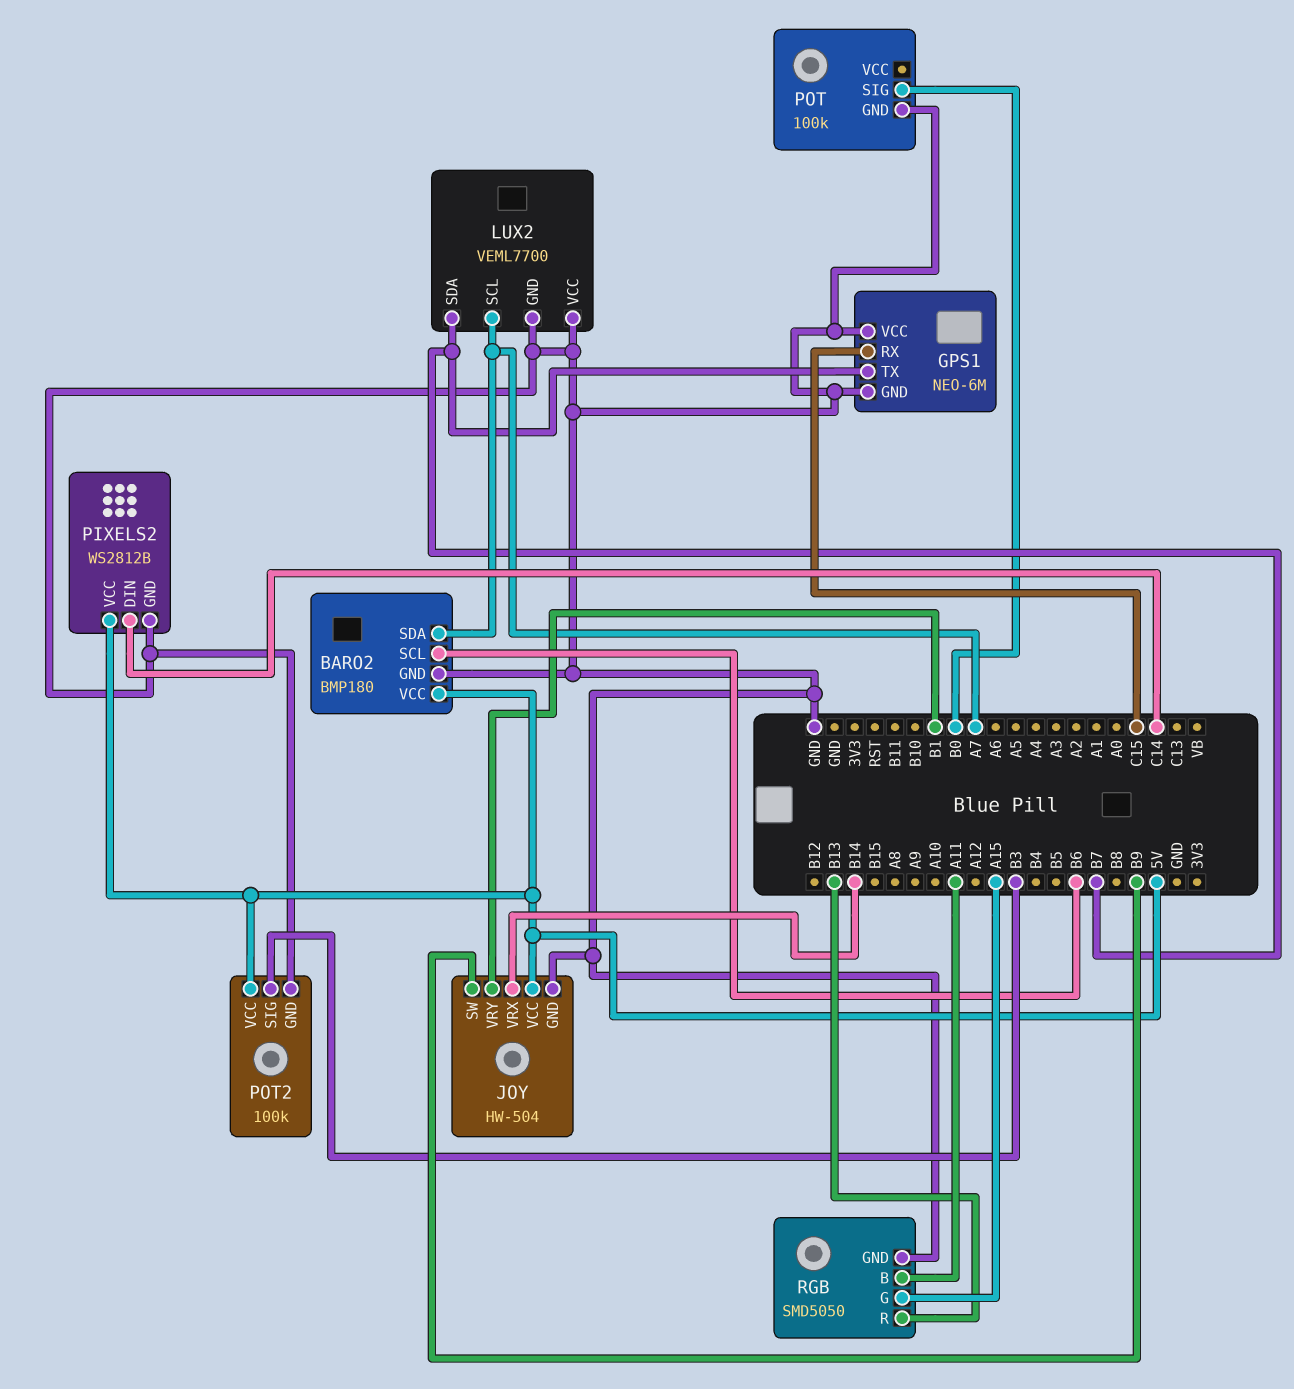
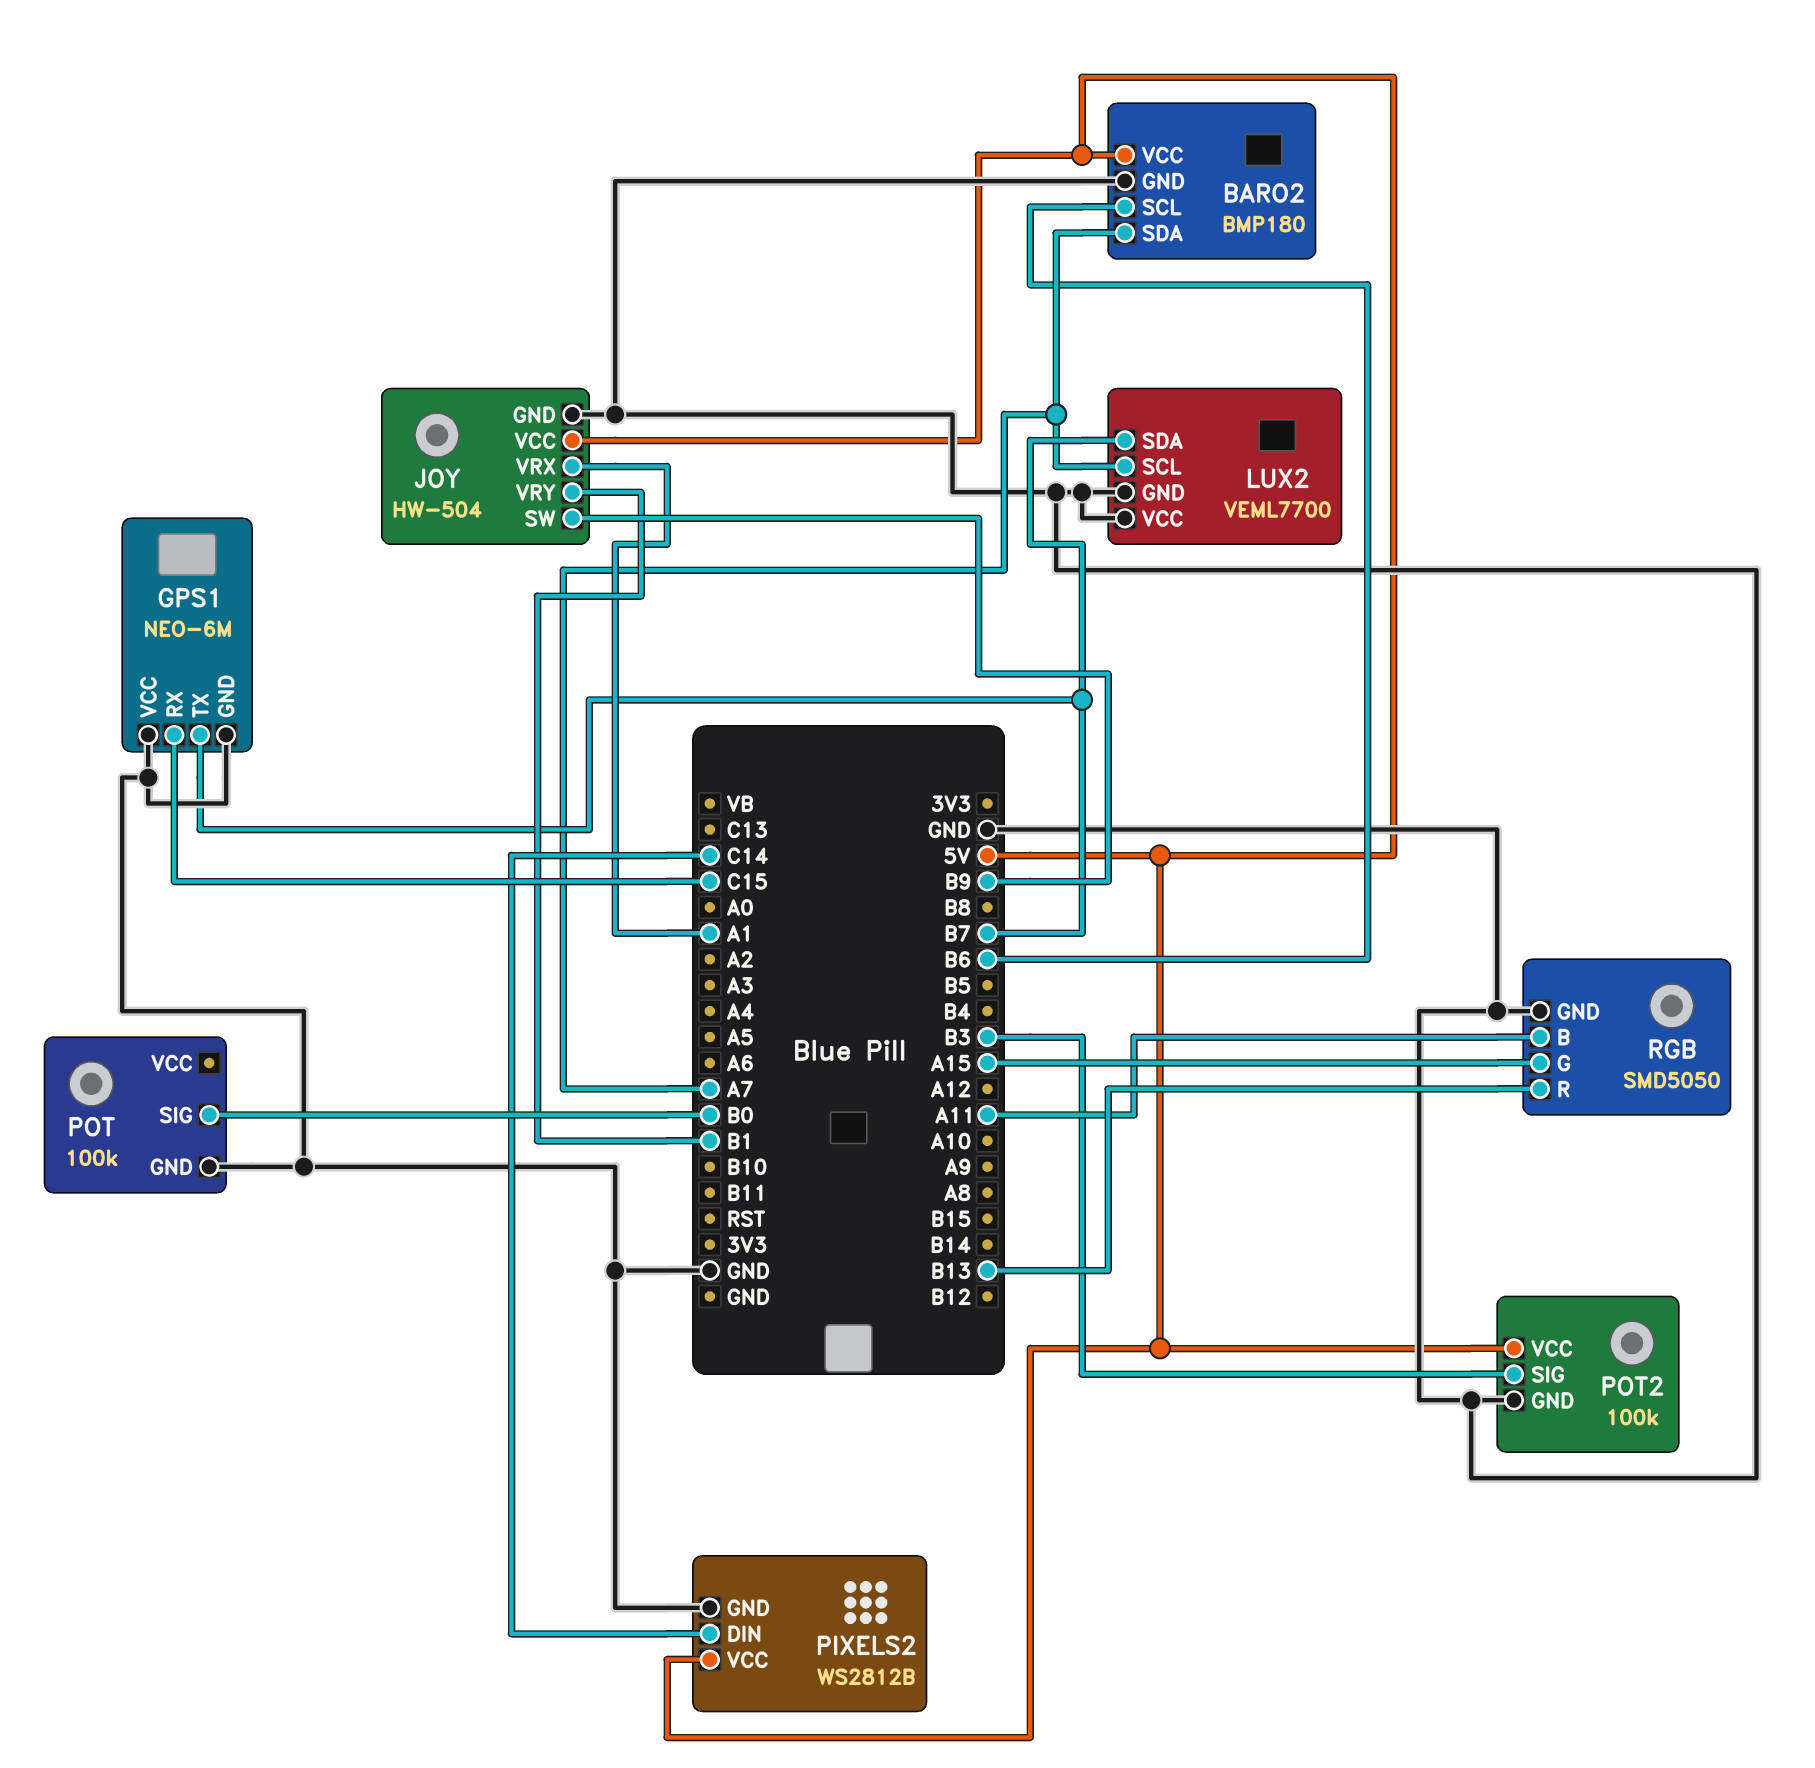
JOY pin VRX: B14 -> A1

